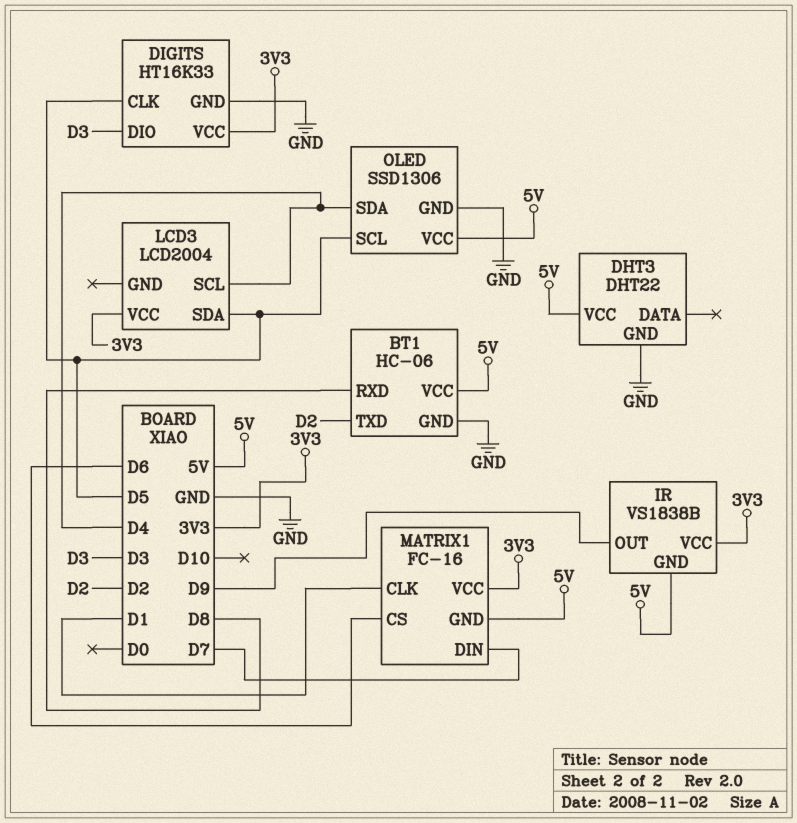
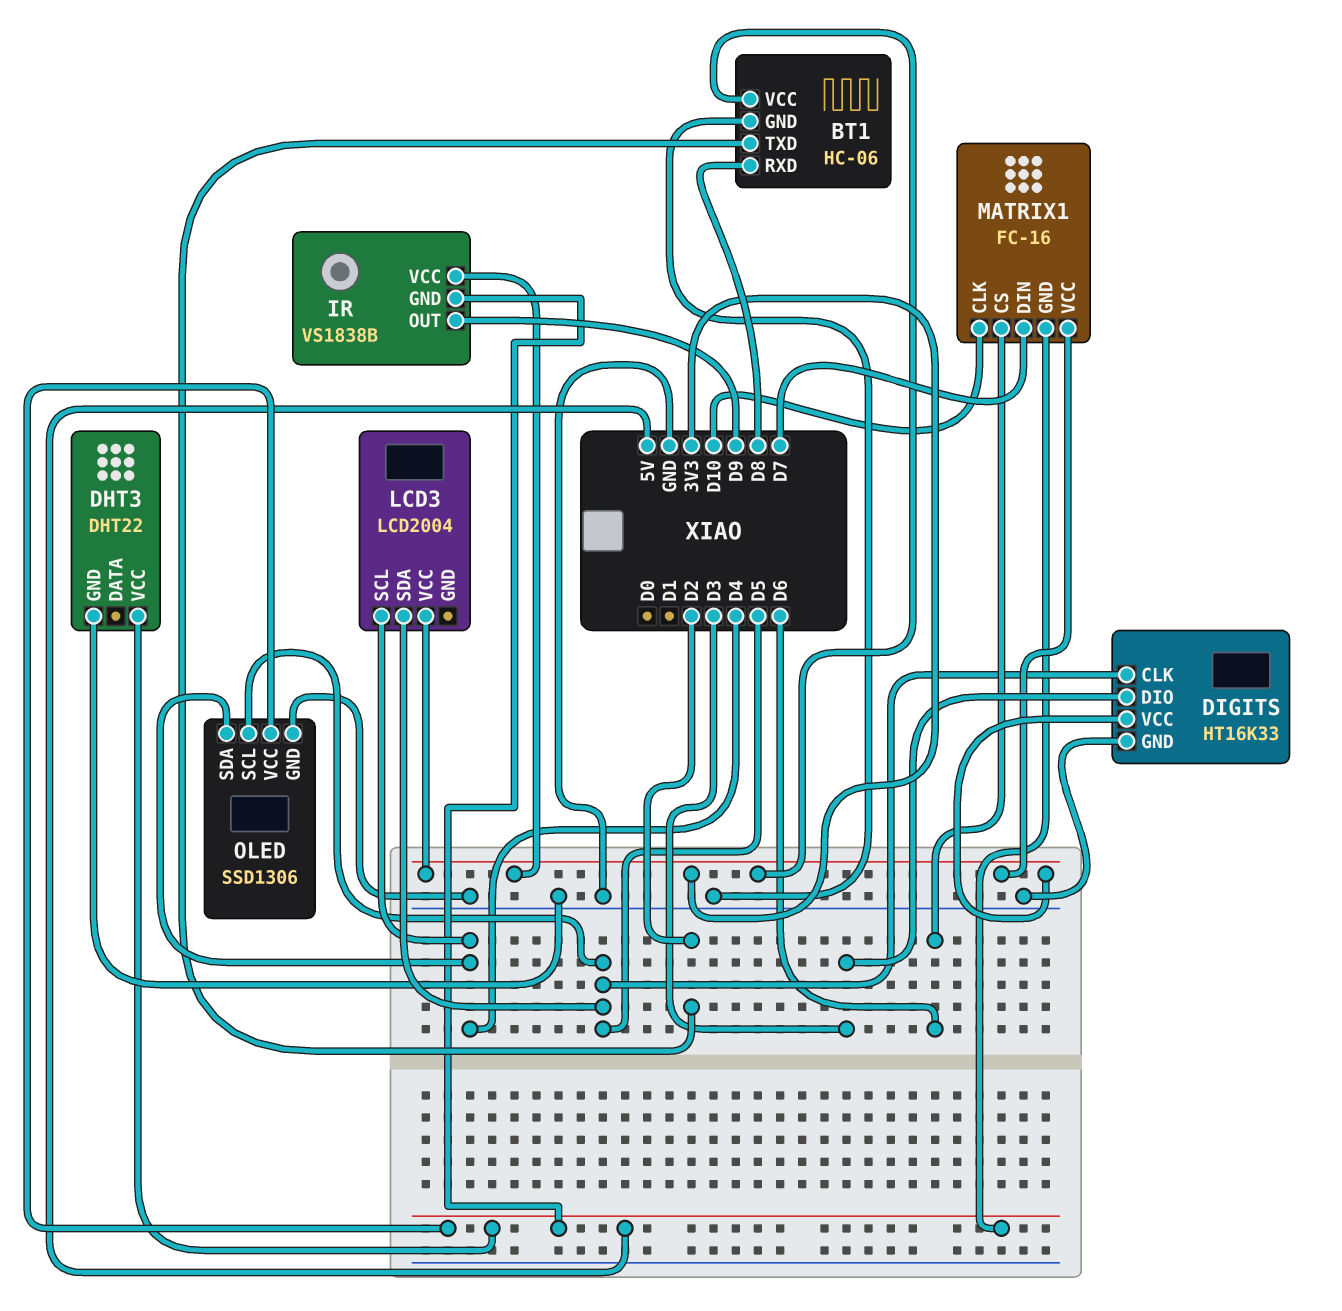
BT1 pin VCC: 5V -> 3V3
MATRIX1 pin CLK: D1 -> D10

